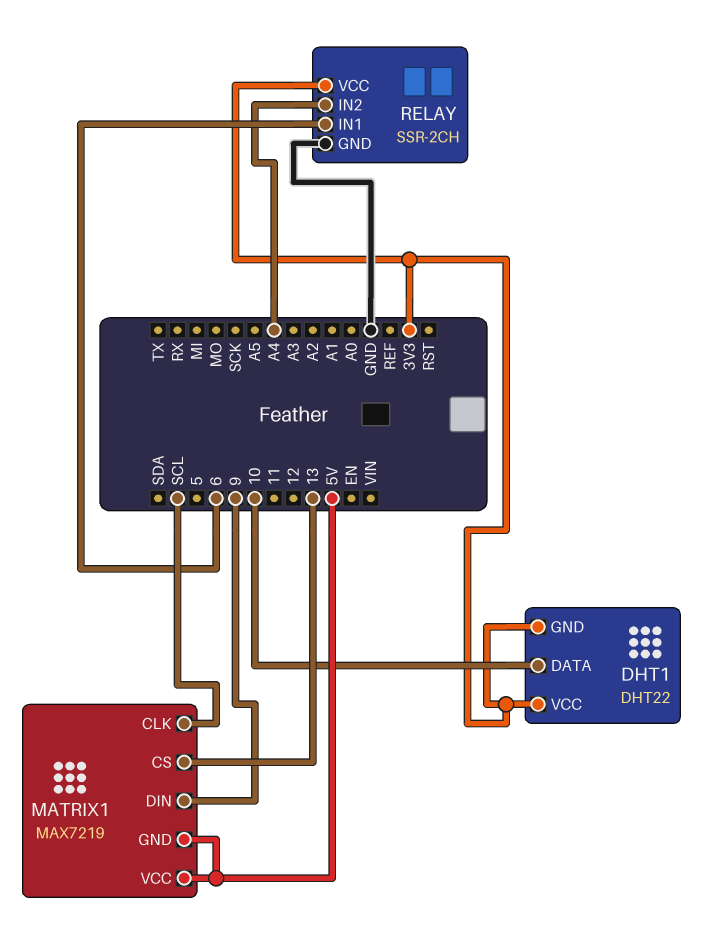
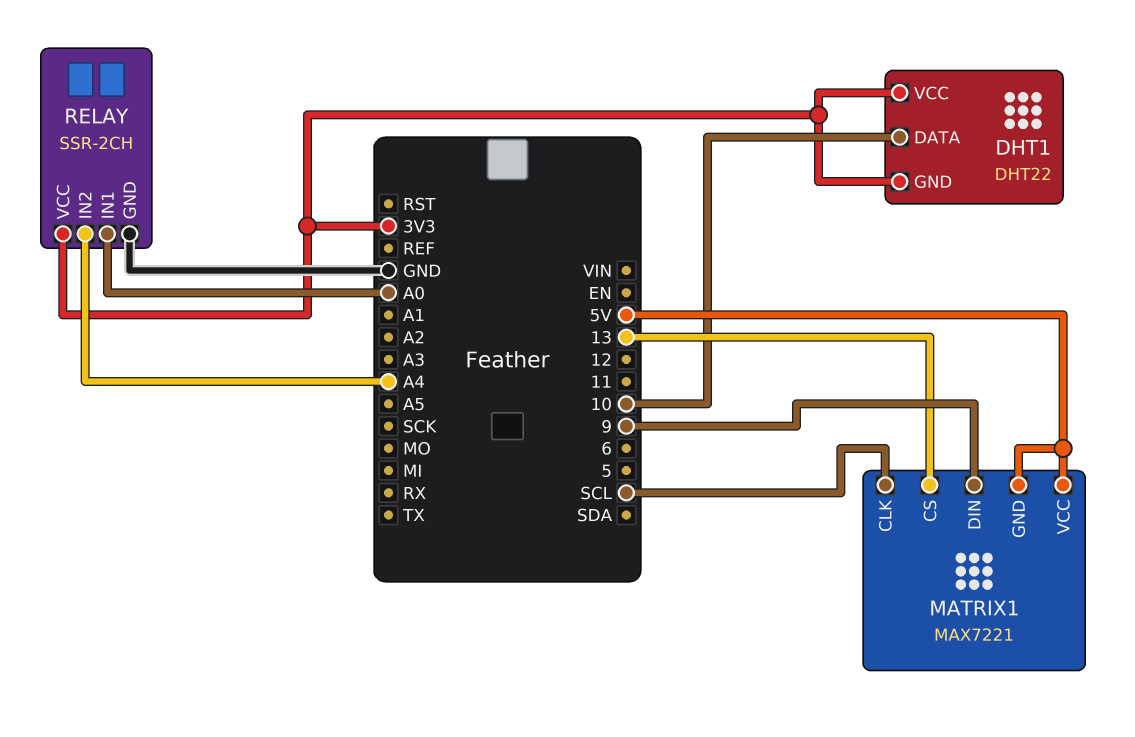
MATRIX1: MAX7219 -> MAX7221
RELAY pin IN1: 6 -> A0

